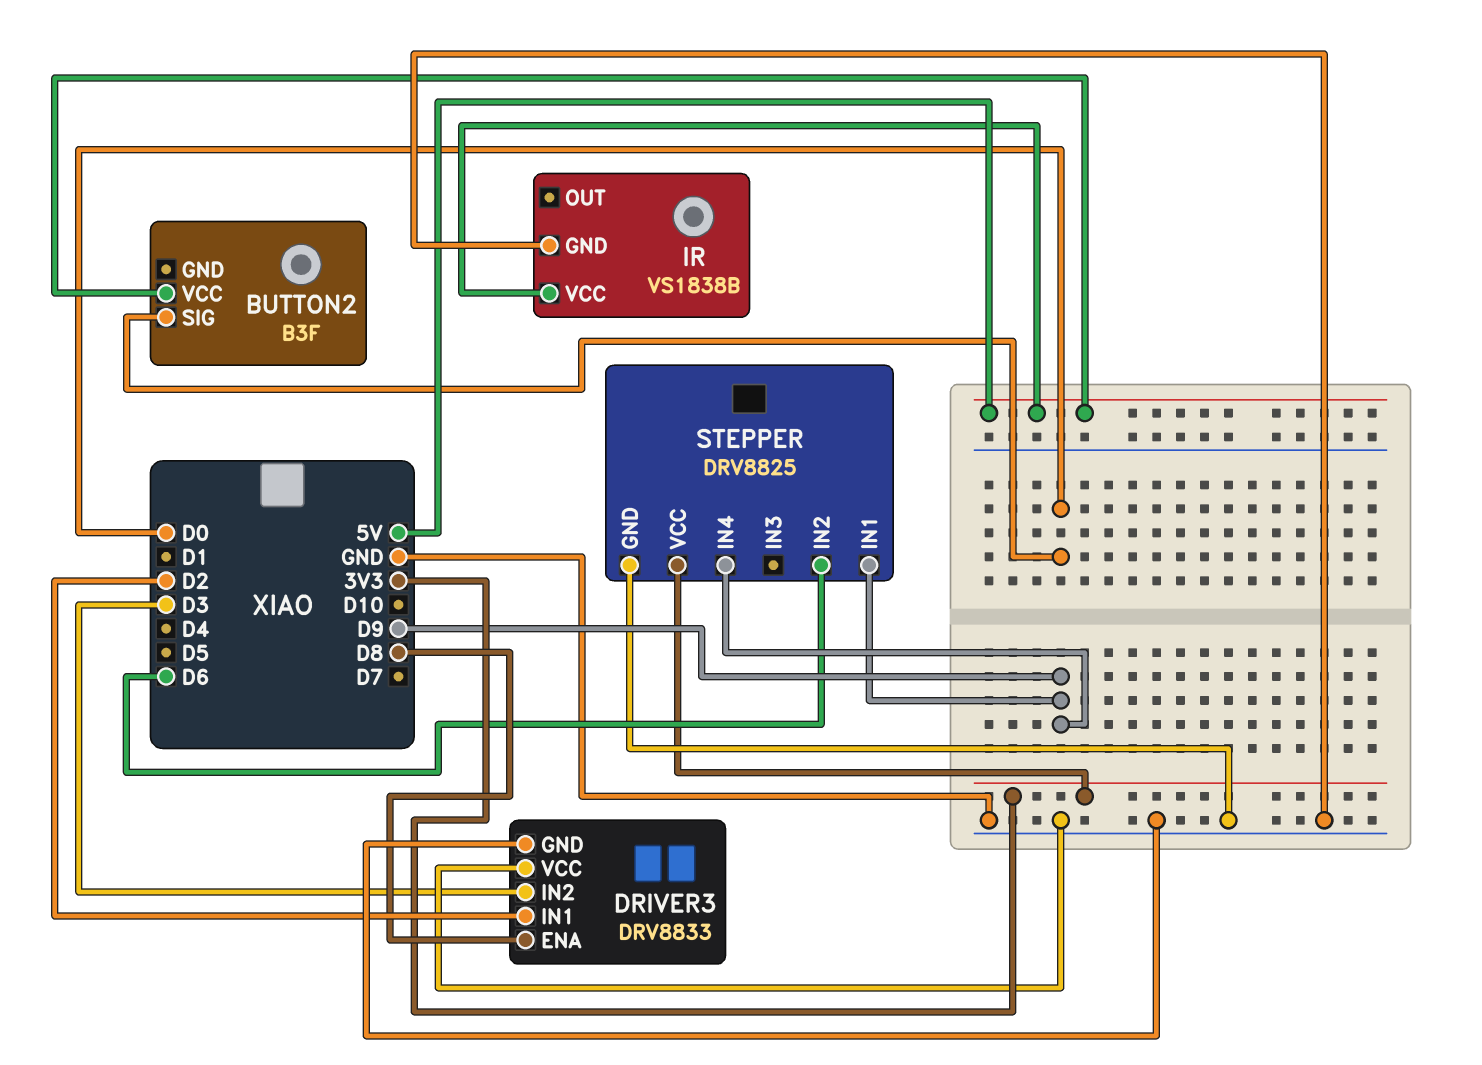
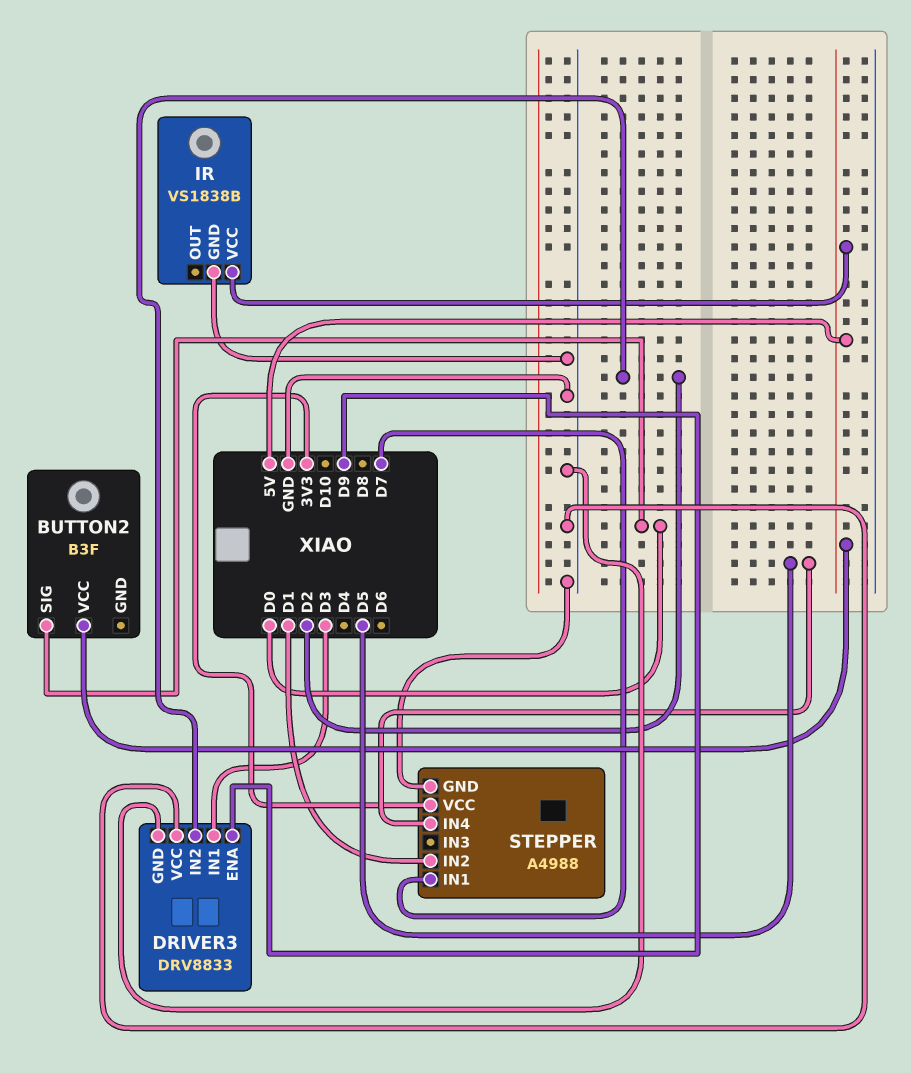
DRIVER3 pin ENA: D8 -> D9
DRIVER3 pin IN1: D2 -> D3
DRIVER3 pin IN2: D3 -> D2
STEPPER: DRV8825 -> A4988
STEPPER pin IN1: D9 -> D7
STEPPER pin IN2: D6 -> D1
STEPPER pin IN4: D9 -> D5

